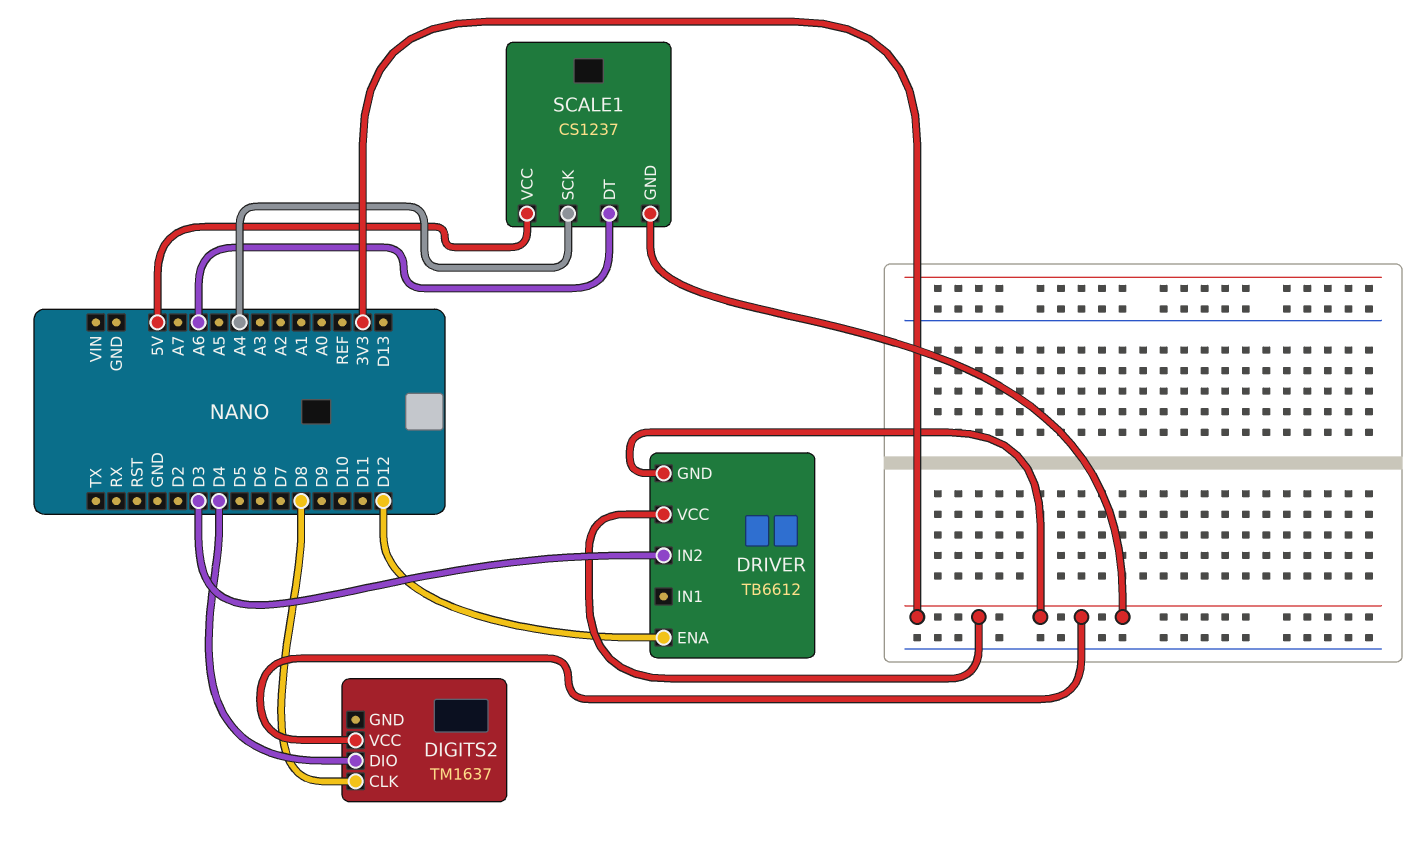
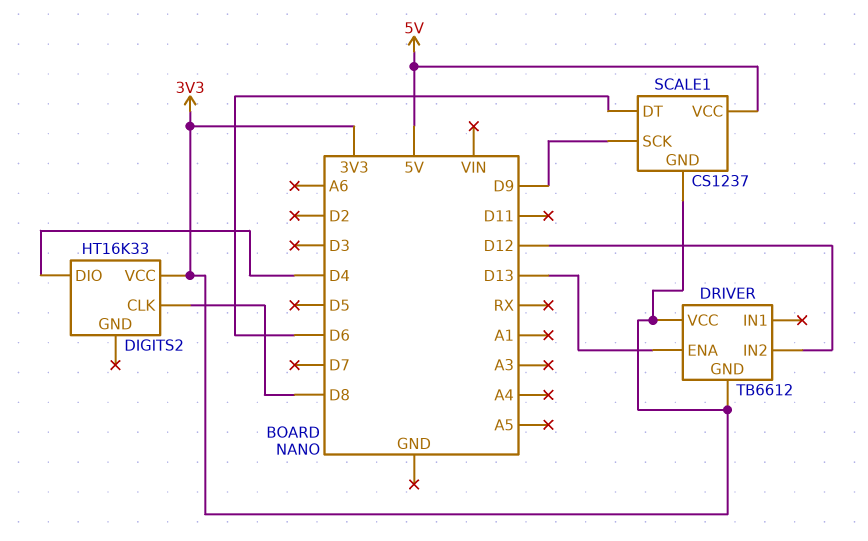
DIGITS2: TM1637 -> HT16K33
DRIVER pin ENA: D12 -> D13
DRIVER pin IN2: D3 -> D12
SCALE1 pin DT: A6 -> D6
SCALE1 pin SCK: A4 -> D9

